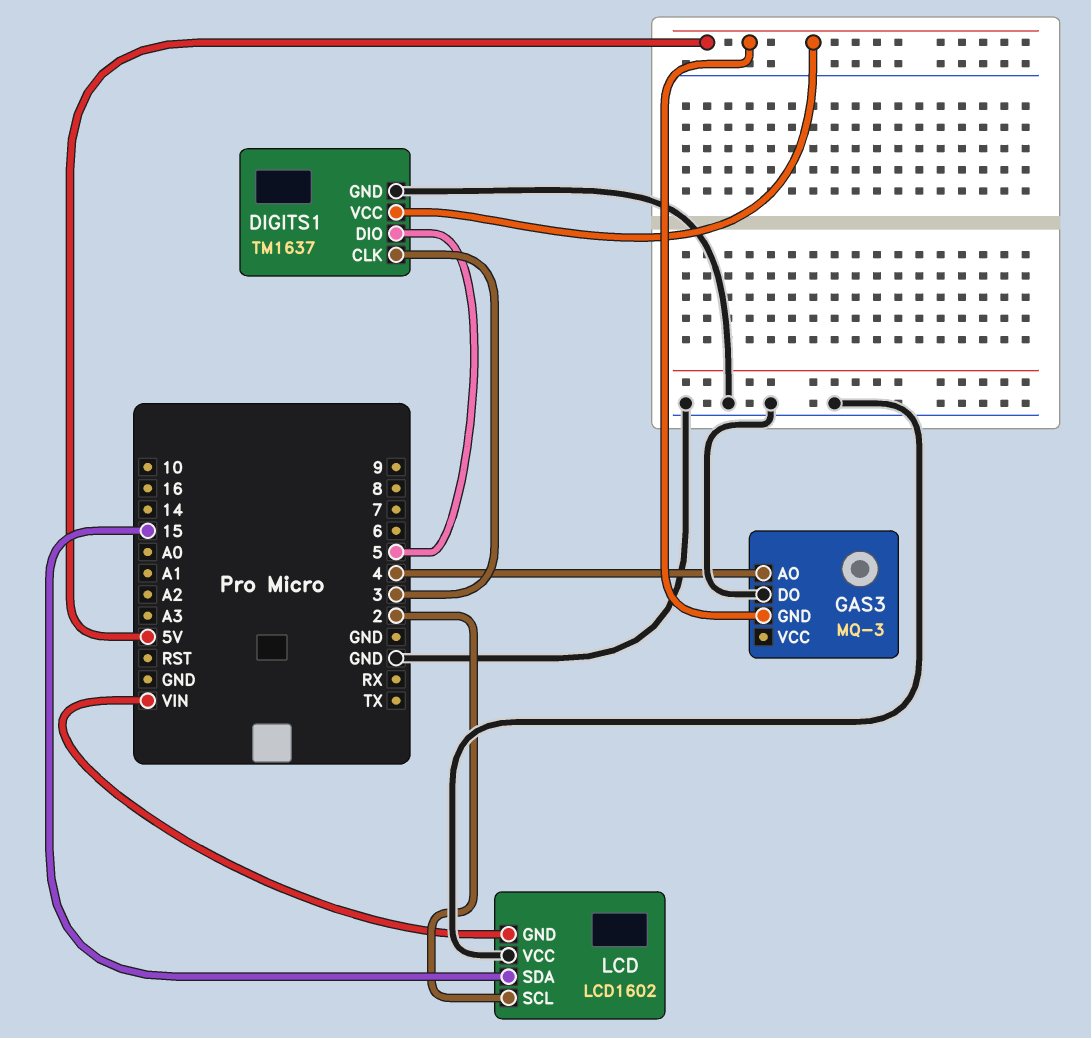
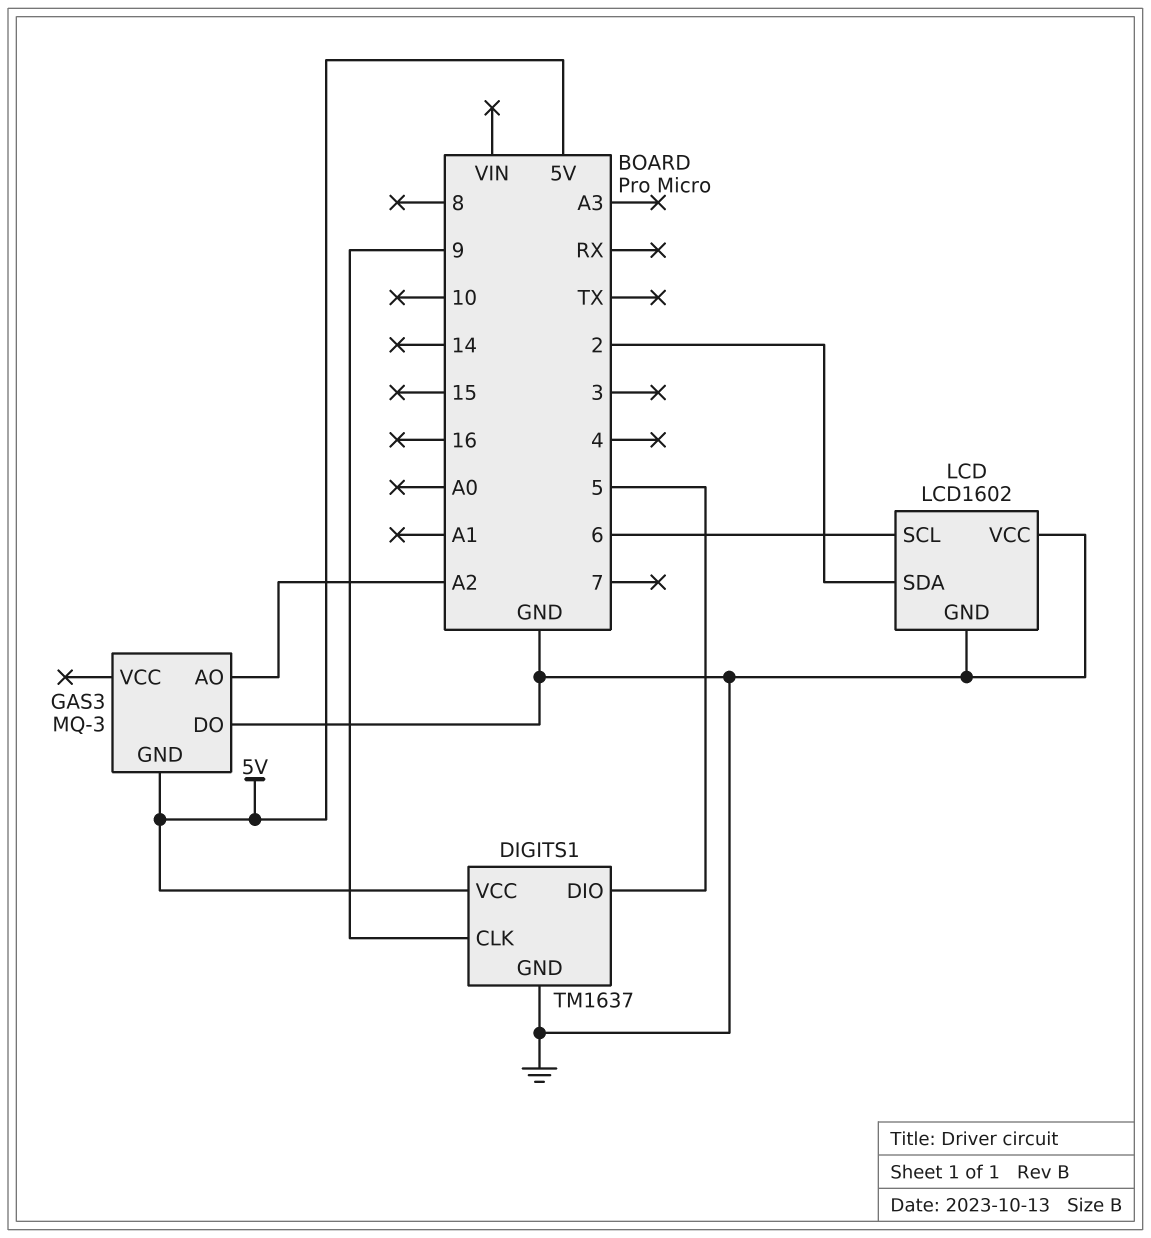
DIGITS1 pin CLK: 3 -> 9
GAS3 pin AO: 4 -> A2
LCD pin GND: VIN -> GND
LCD pin SCL: 2 -> 6
LCD pin SDA: 15 -> 2

